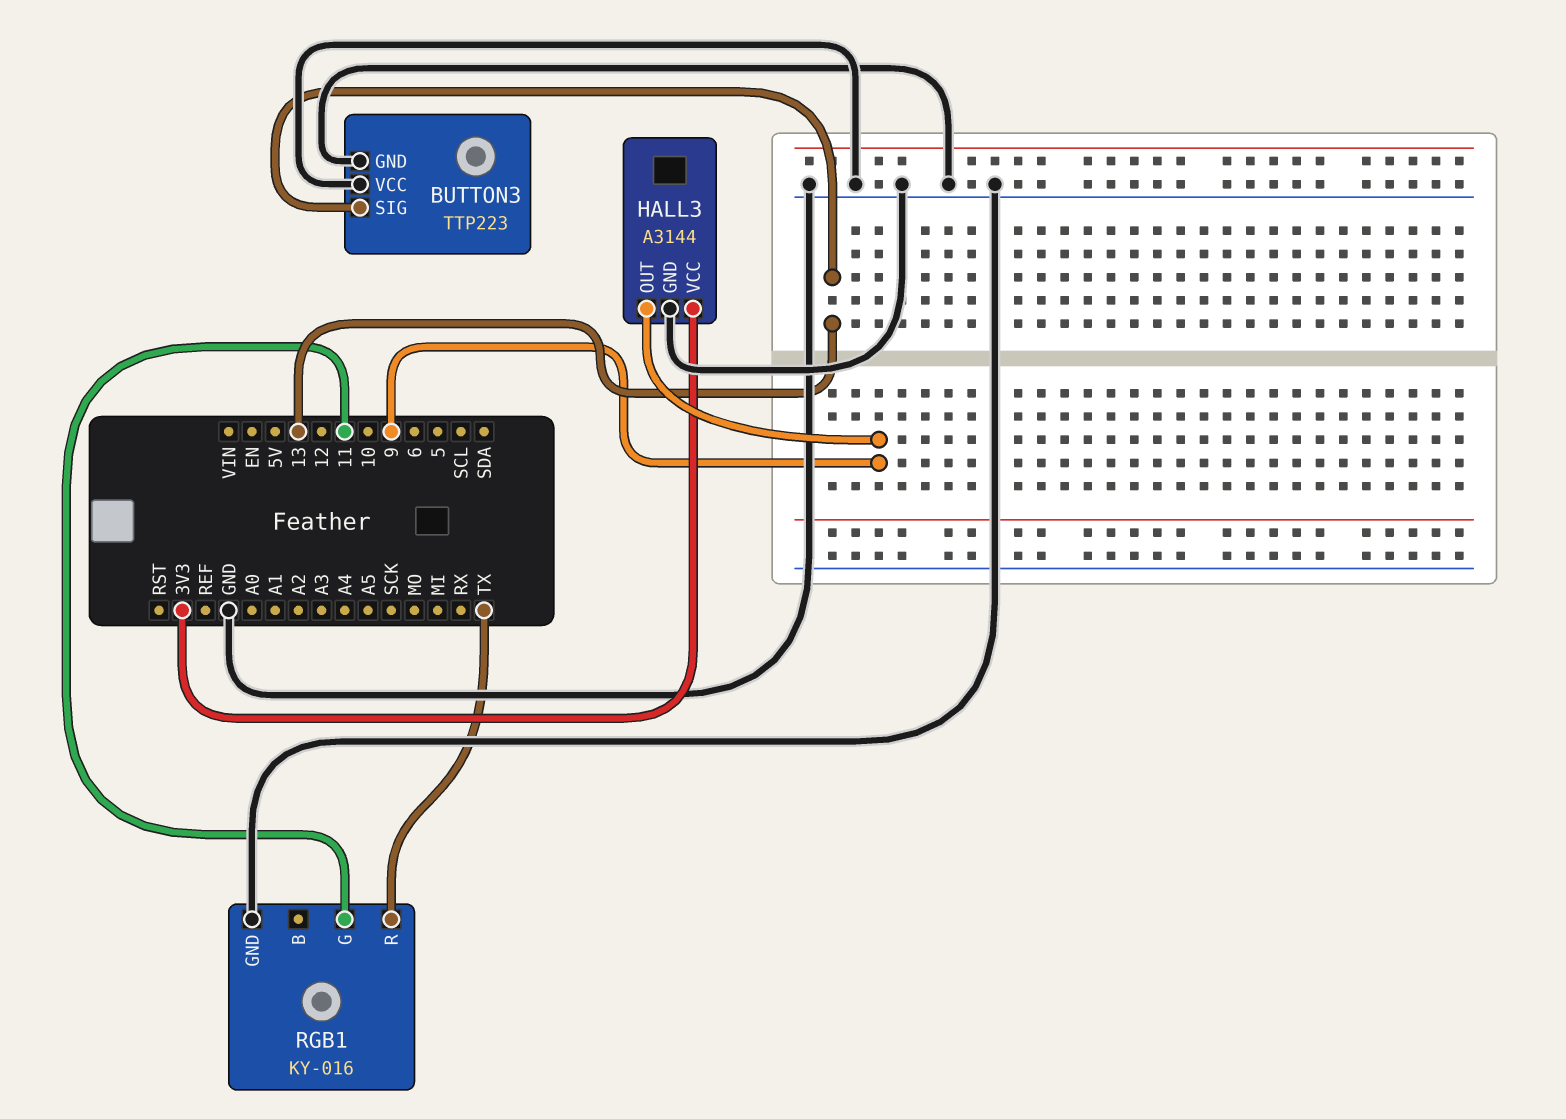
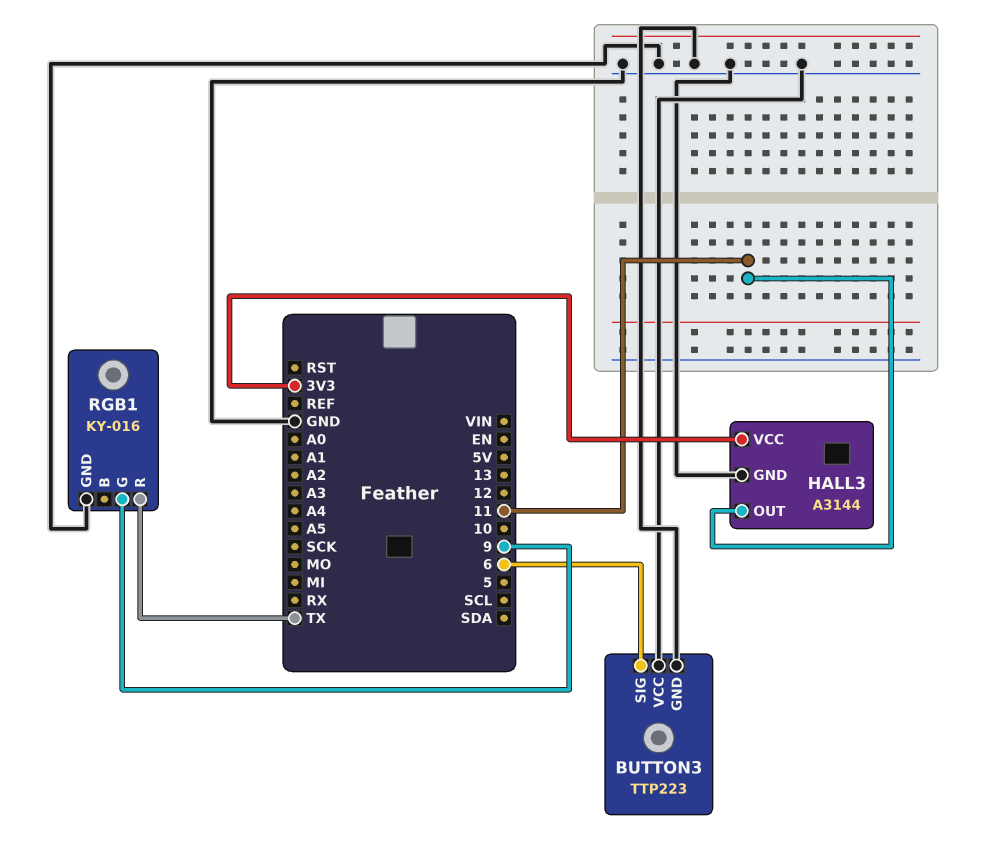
BUTTON3 pin SIG: 13 -> 6
HALL3 pin OUT: 9 -> 11
RGB1 pin G: 11 -> 9

